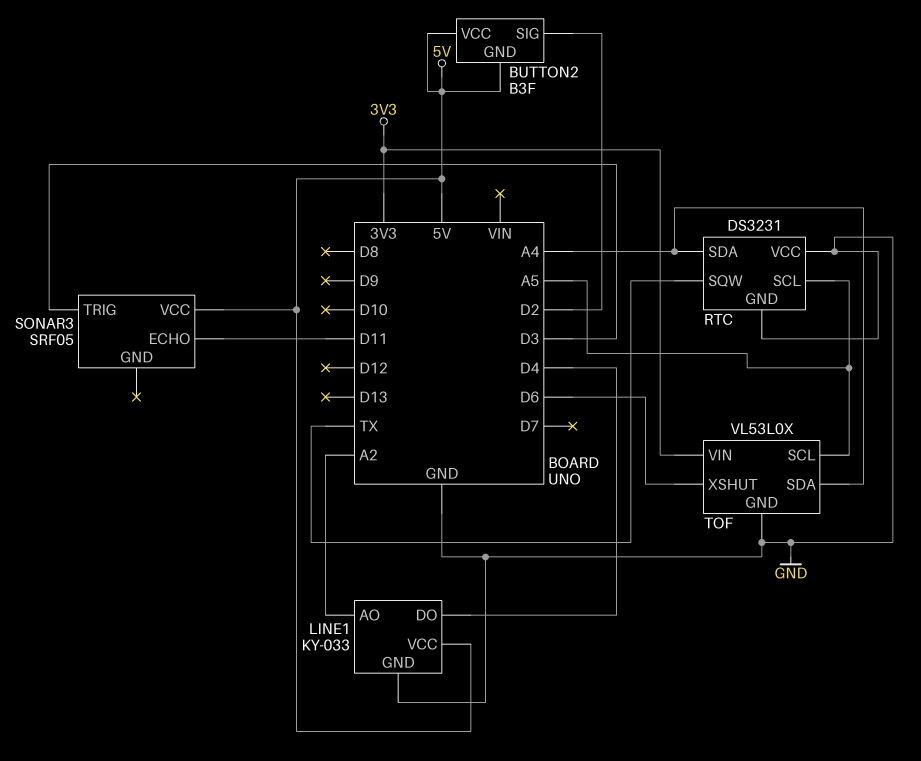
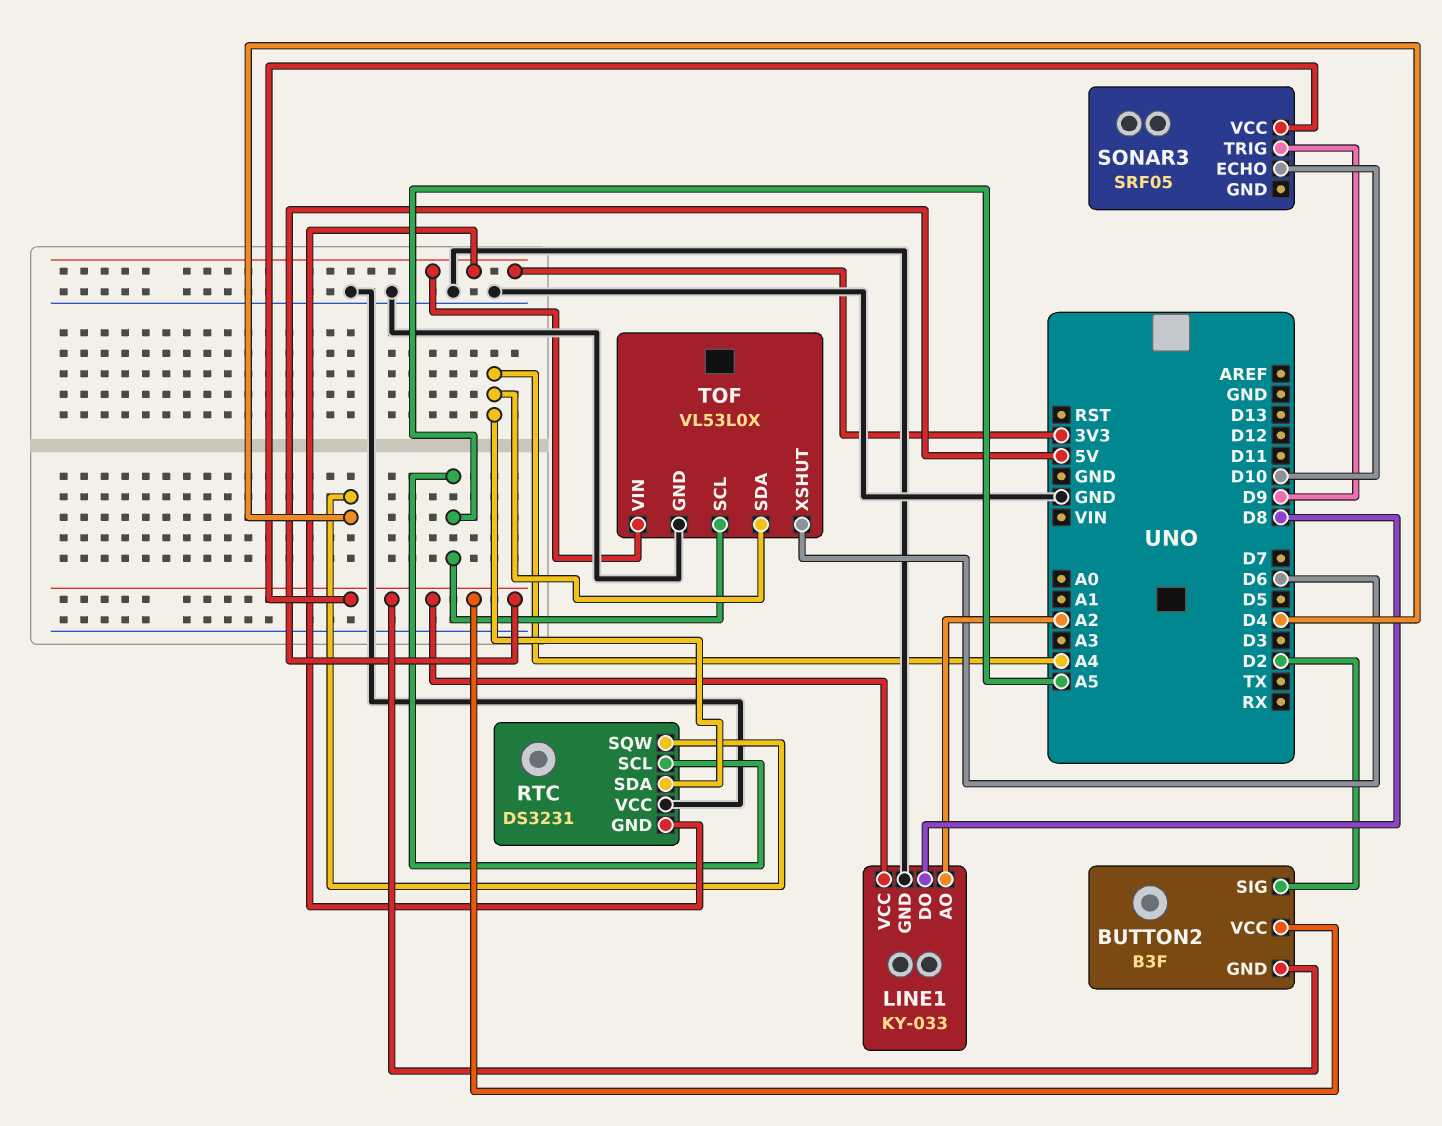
LINE1 pin DO: D4 -> D8
RTC pin GND: GND -> 3V3
RTC pin SQW: TX -> D4
SONAR3 pin ECHO: D11 -> D10
SONAR3 pin TRIG: D3 -> D9

